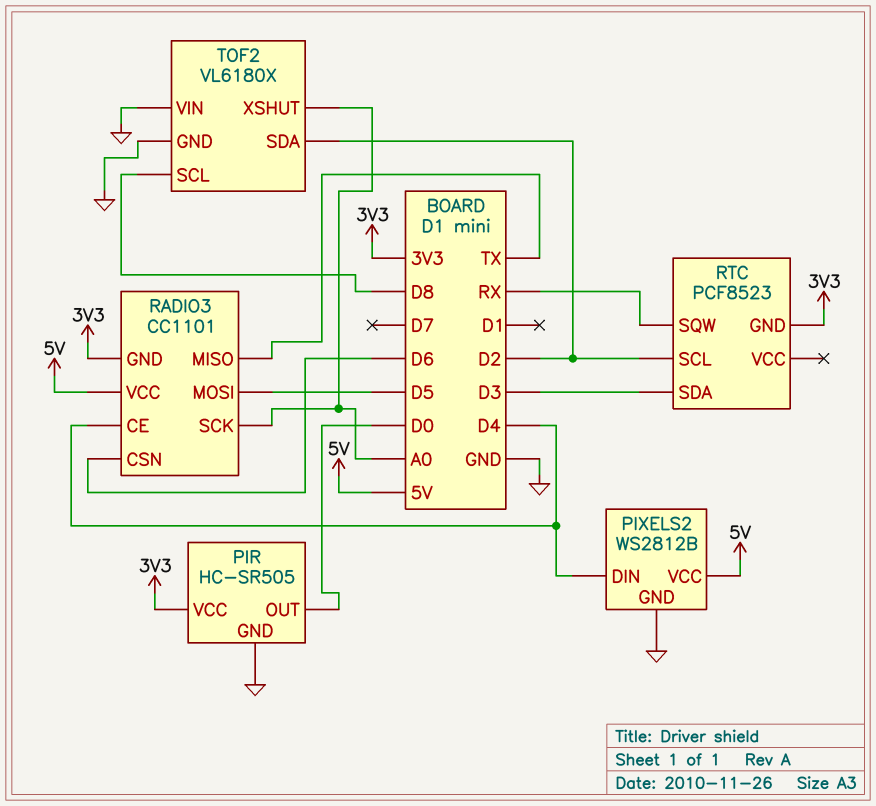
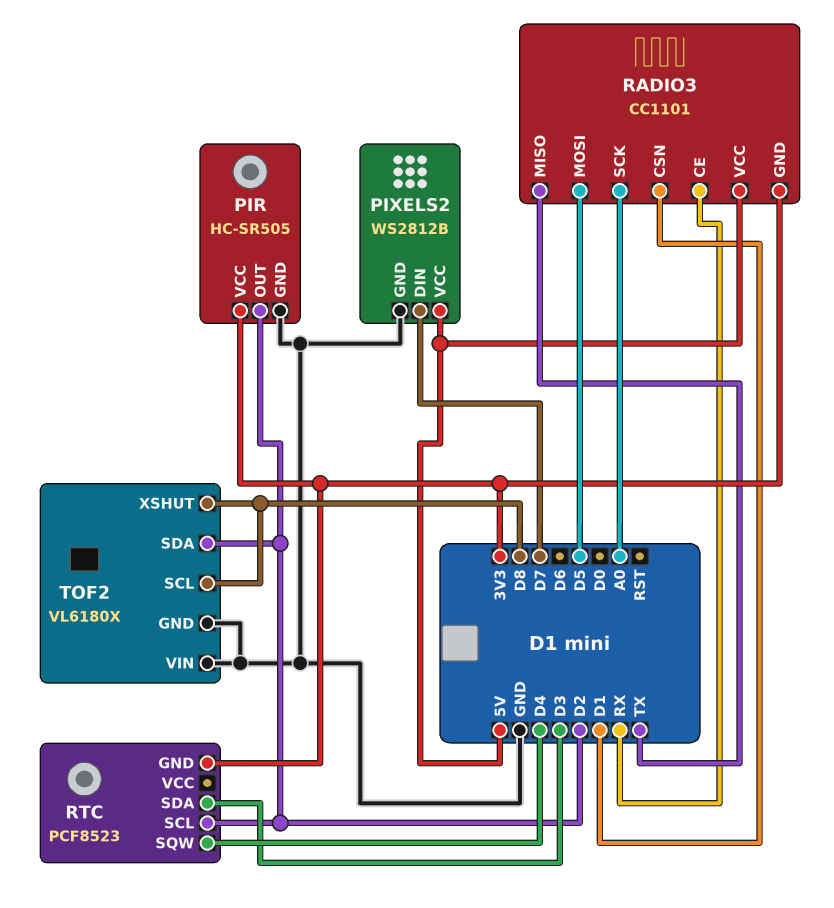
PIR pin OUT: D0 -> D2
PIXELS2 pin DIN: D4 -> D7
RADIO3 pin CE: D4 -> RX
RADIO3 pin CSN: D6 -> D1
RTC pin SQW: RX -> D4
TOF2 pin XSHUT: A0 -> D8

